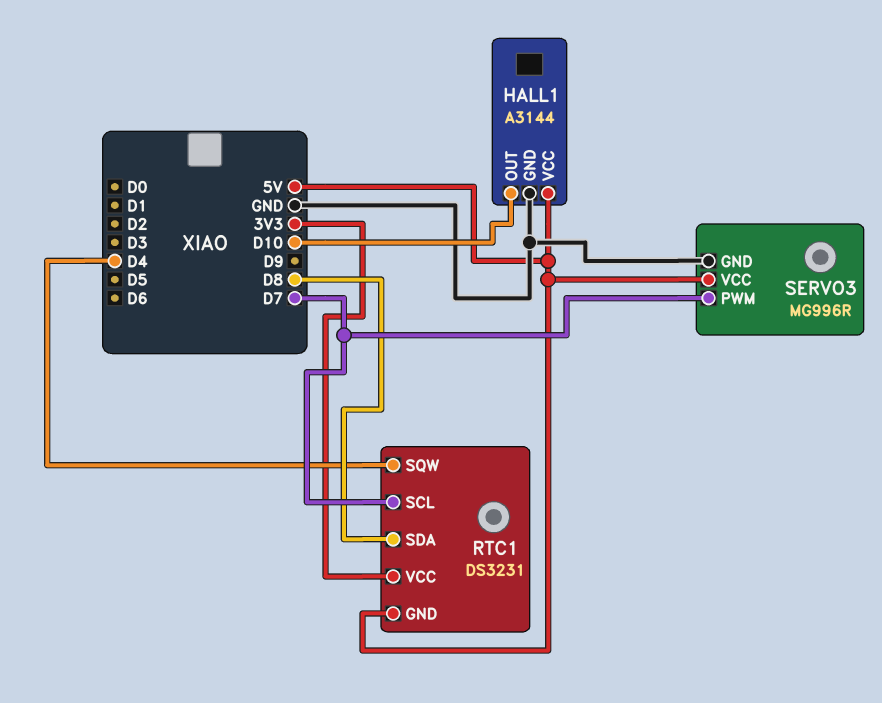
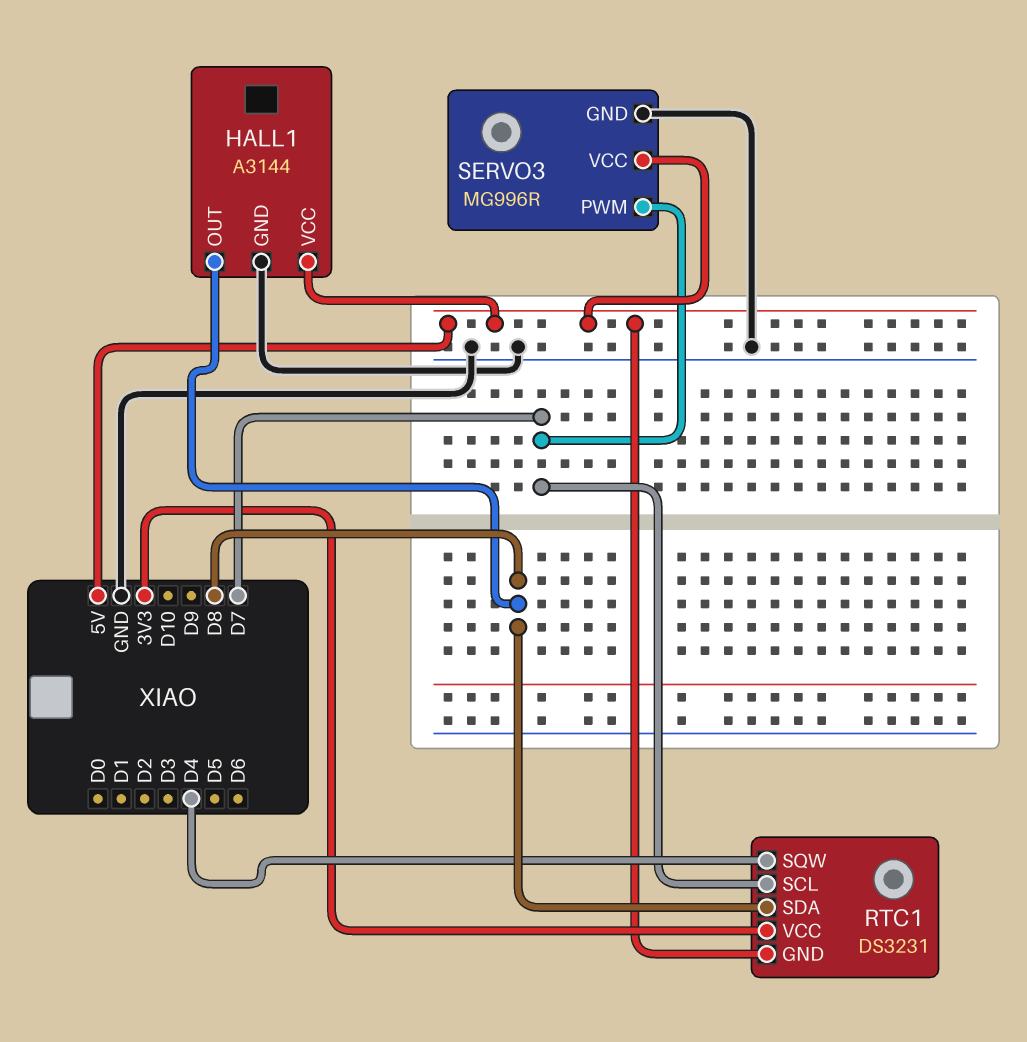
HALL1 pin OUT: D10 -> D8

